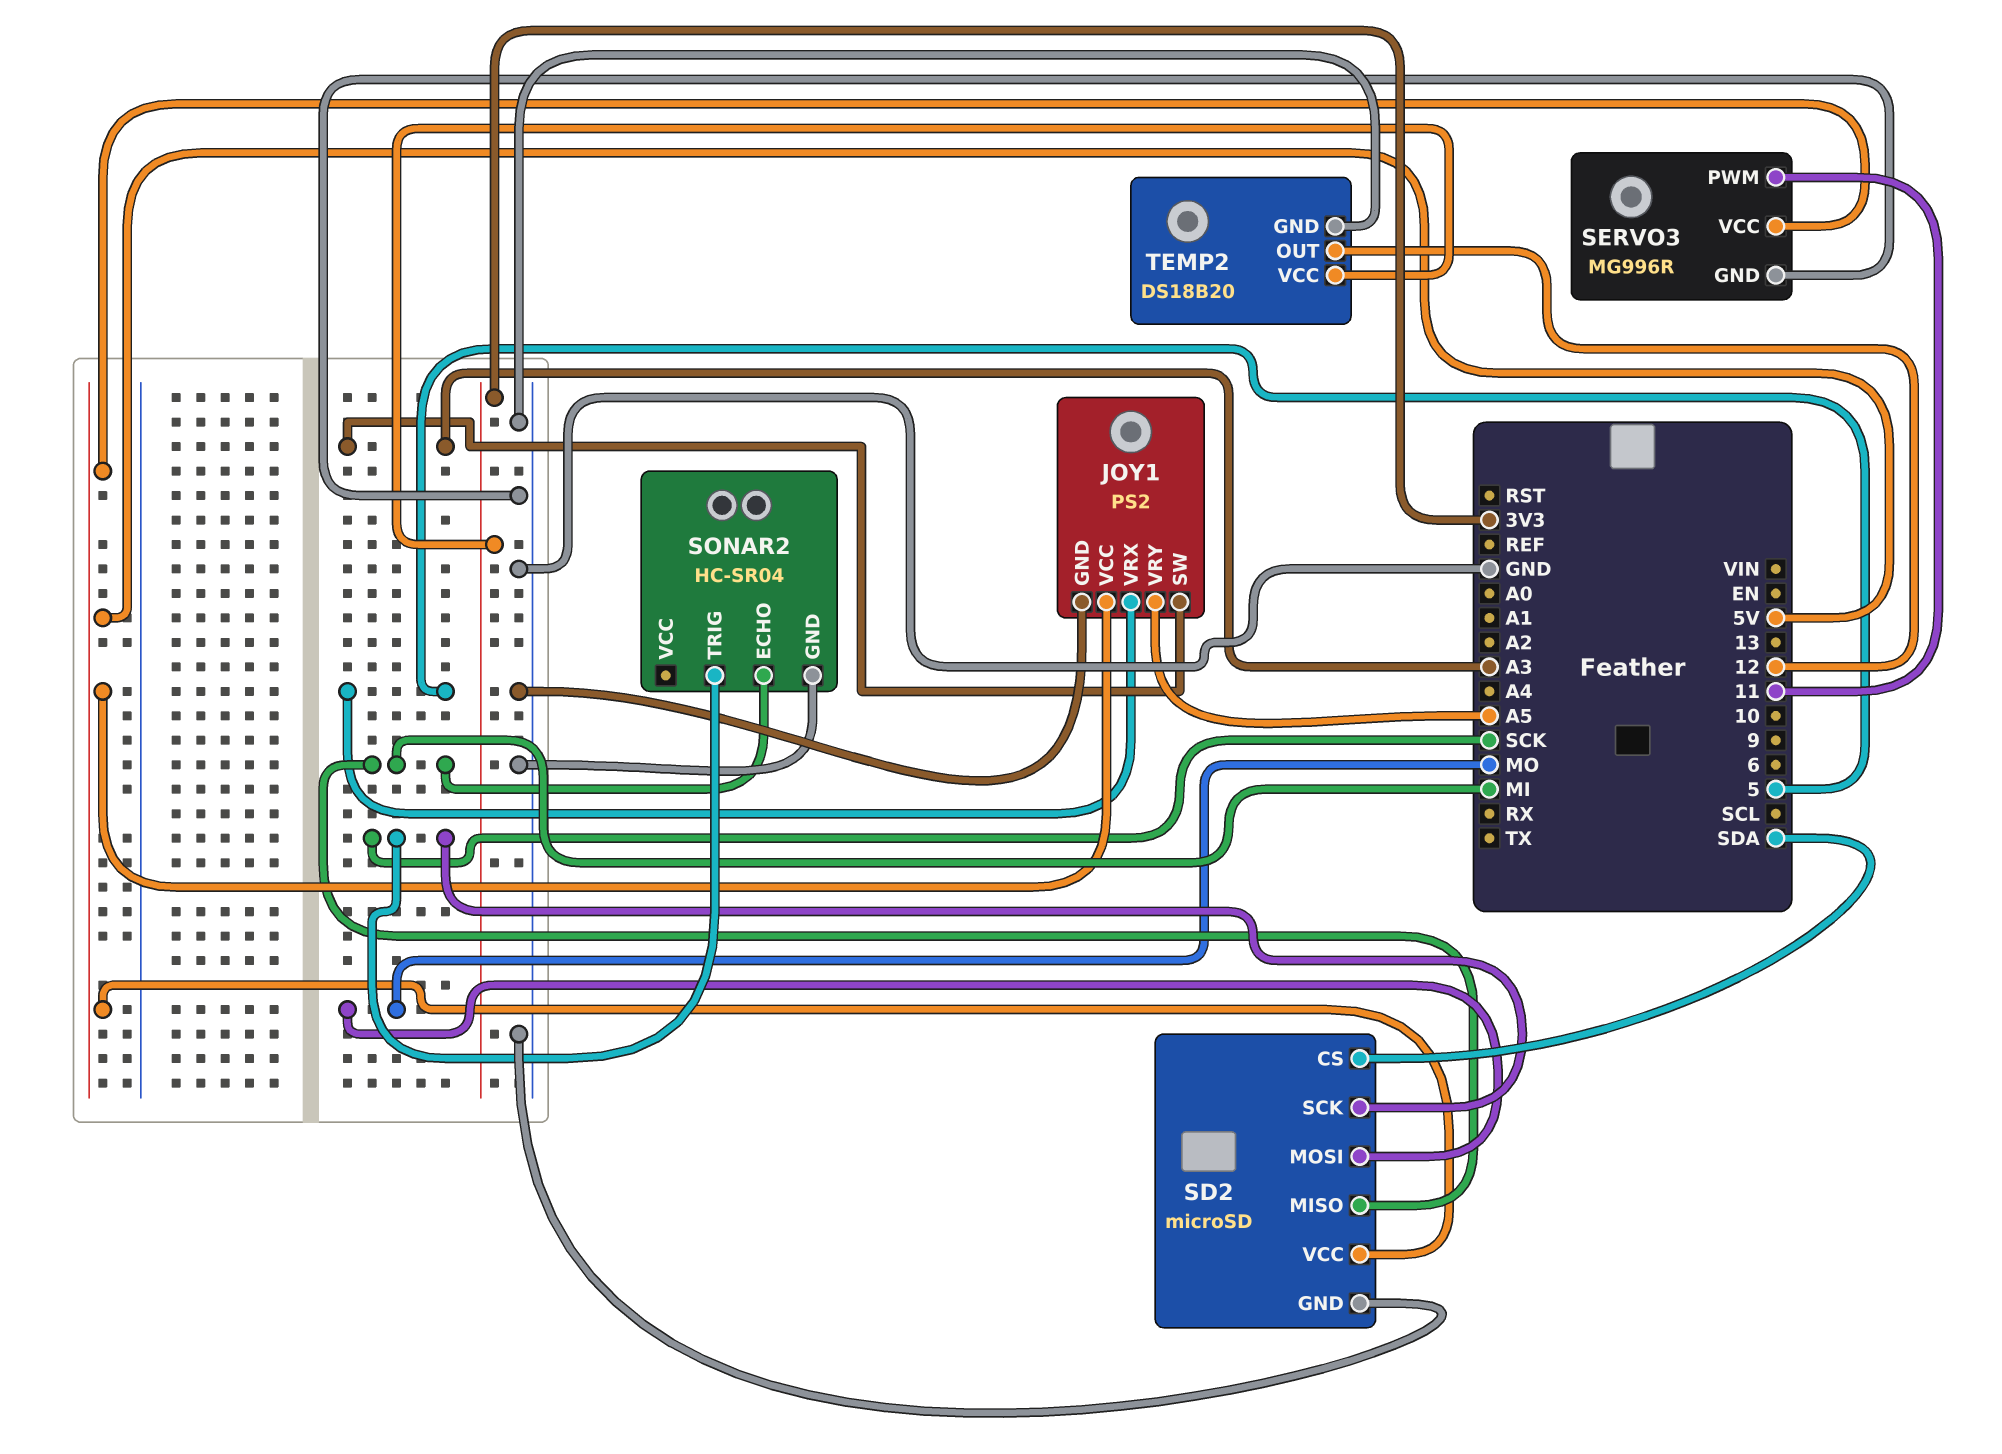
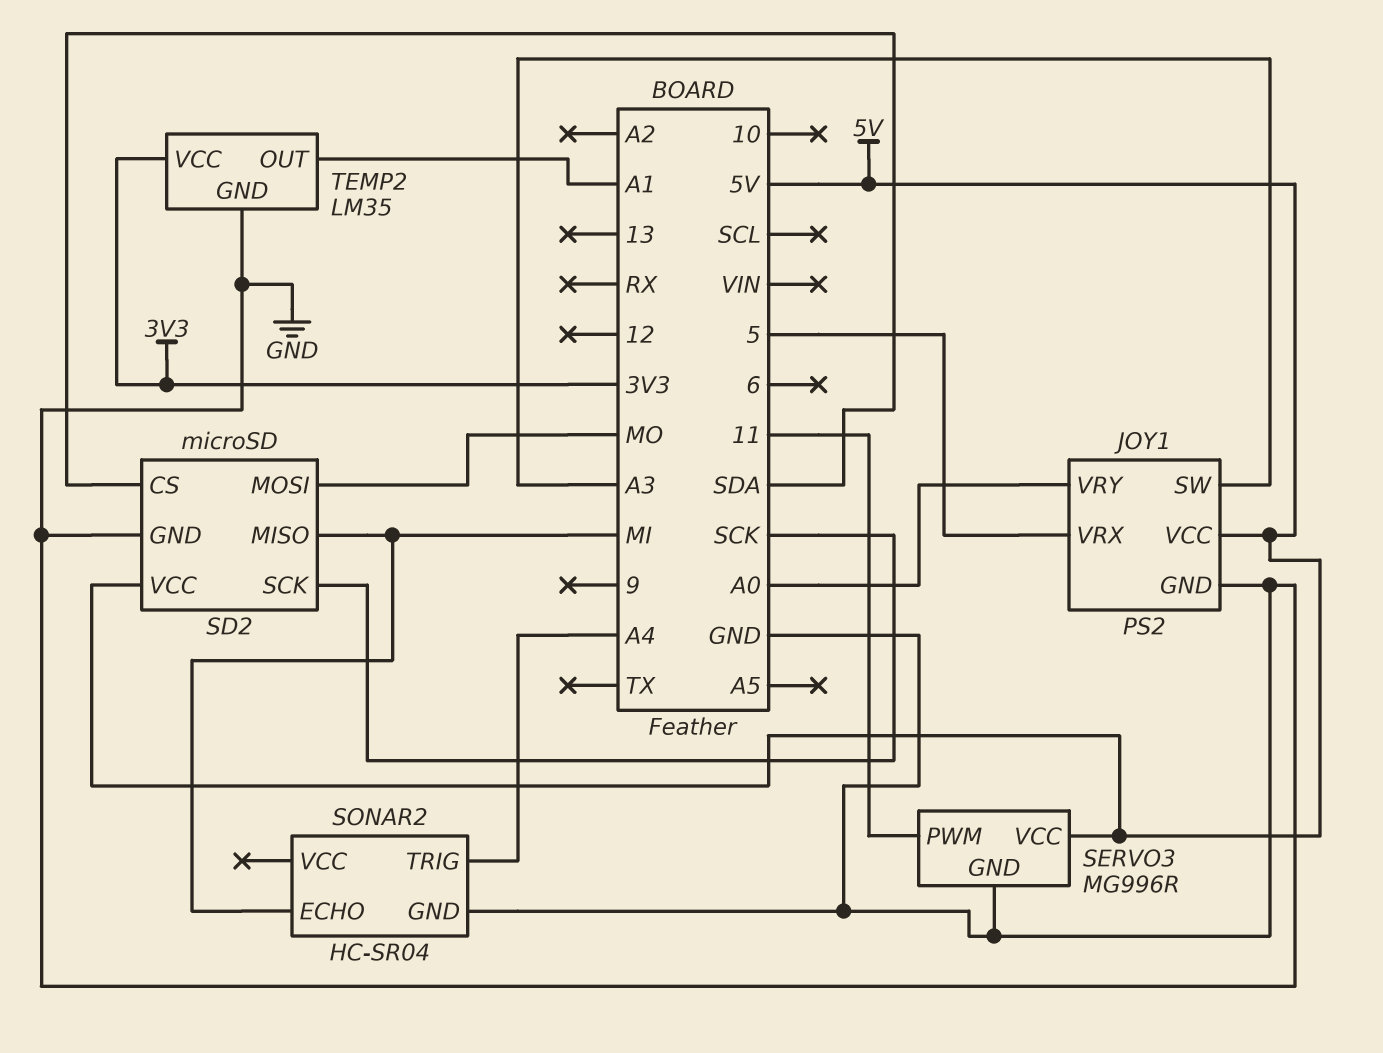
JOY1 pin VRY: A5 -> A0
SONAR2 pin TRIG: SCK -> A4
TEMP2: DS18B20 -> LM35
TEMP2 pin OUT: 12 -> A1

